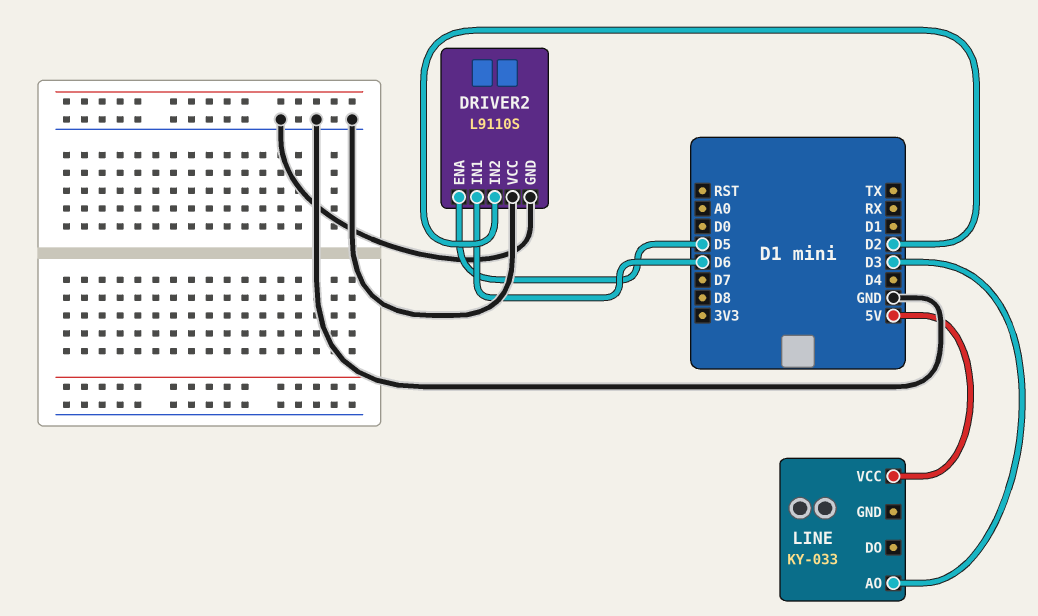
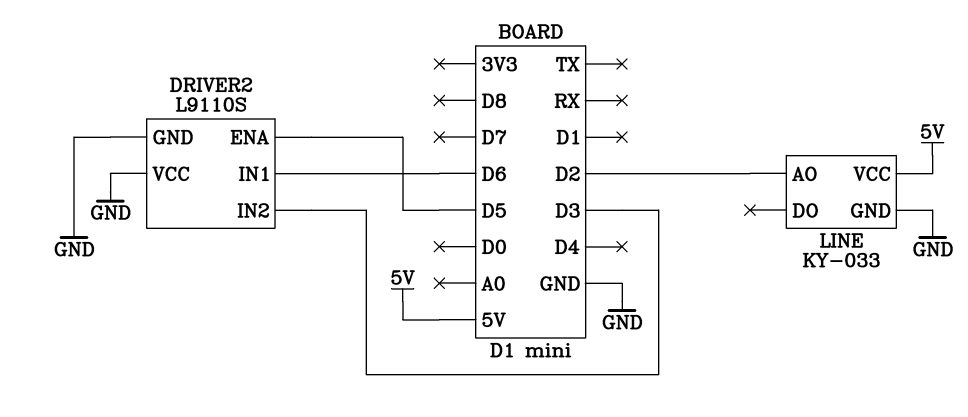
DRIVER2 pin IN2: D2 -> D3
LINE pin AO: D3 -> D2
LINE pin GND: none -> GND

